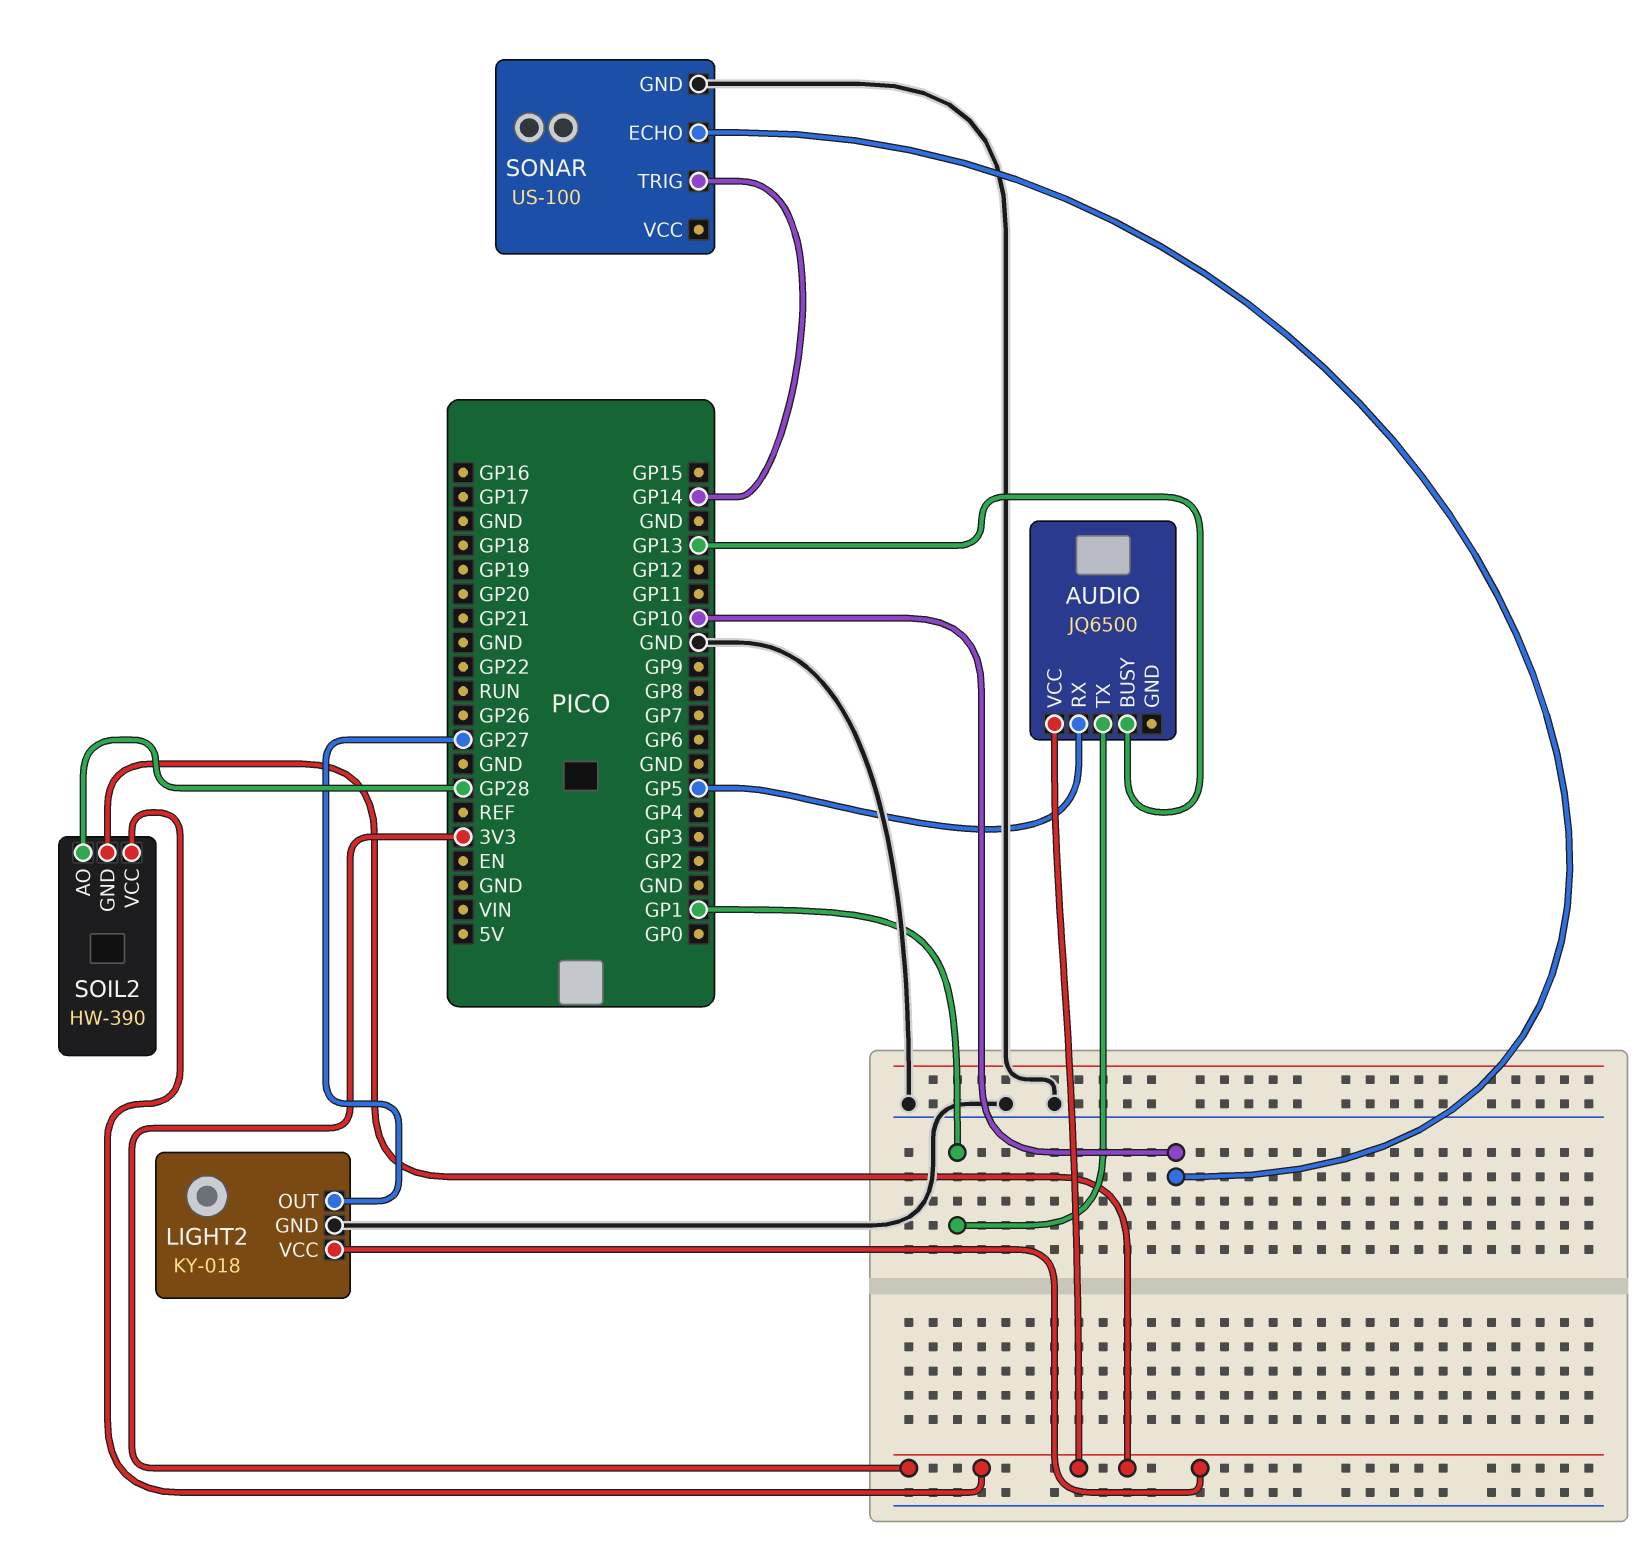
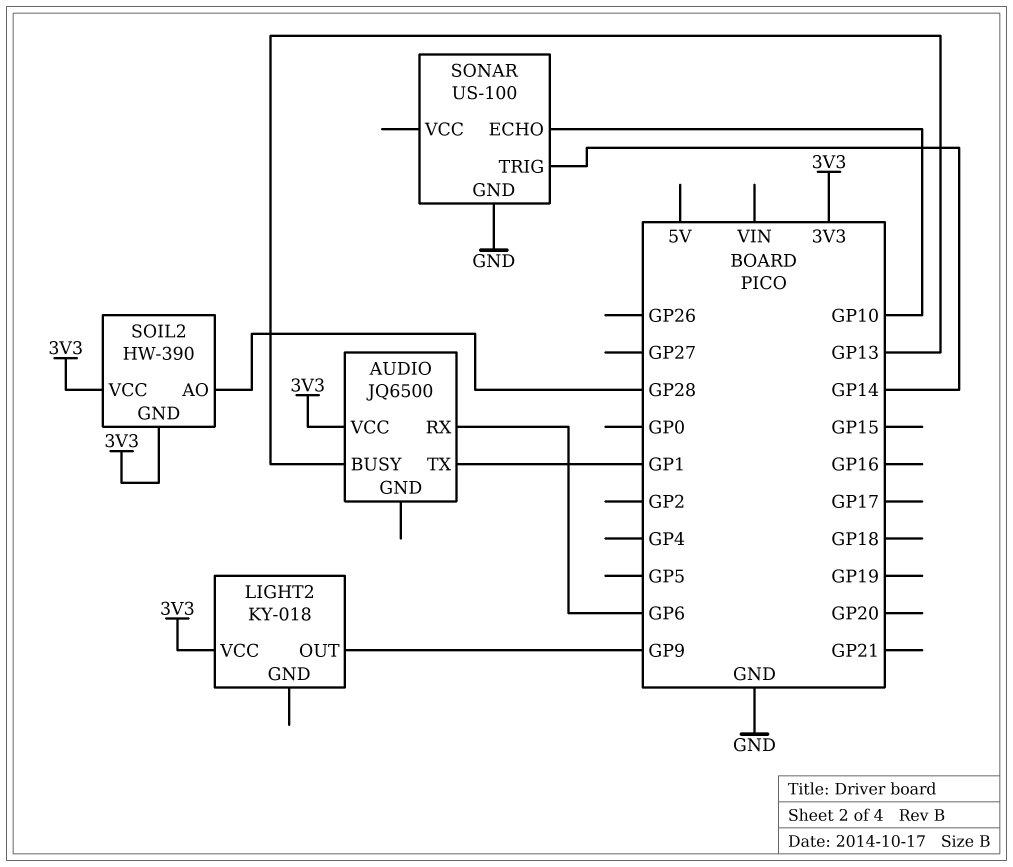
AUDIO pin RX: GP5 -> GP6
LIGHT2 pin GND: GND -> none
LIGHT2 pin OUT: GP27 -> GP9

